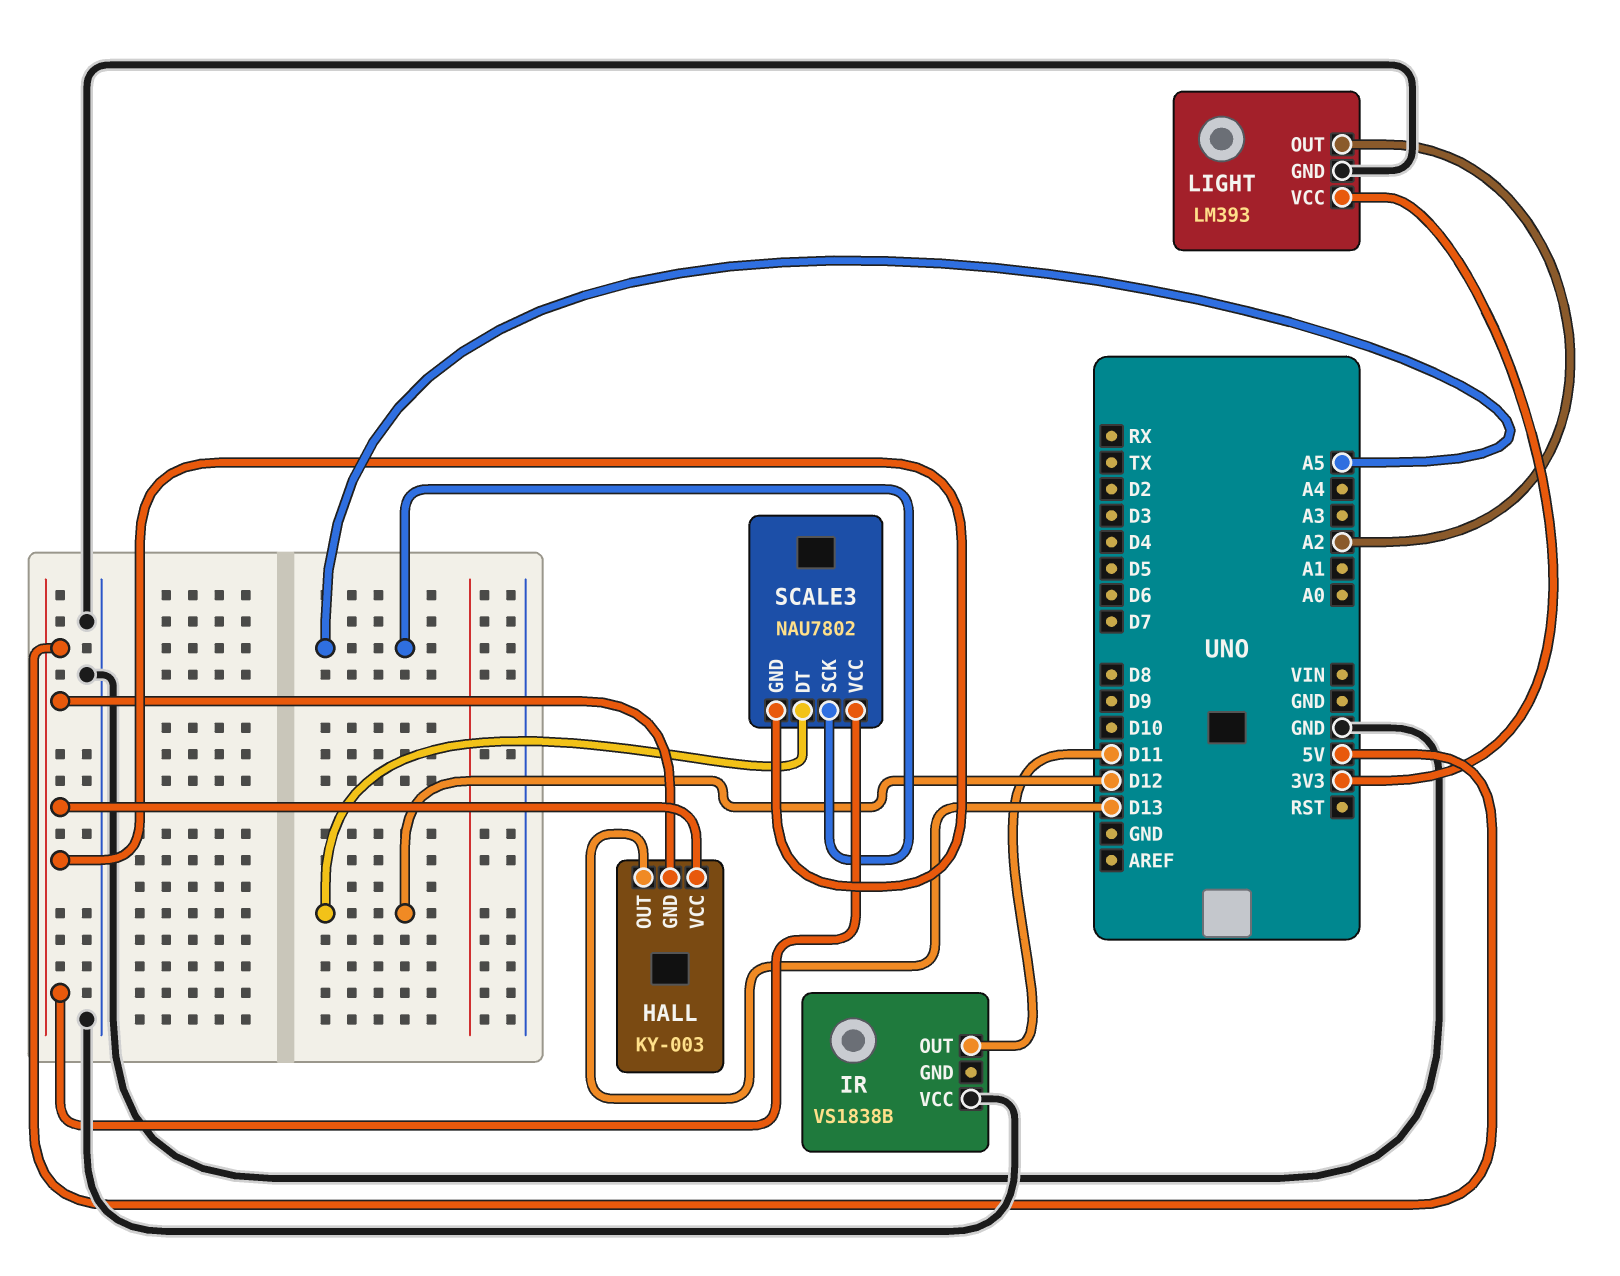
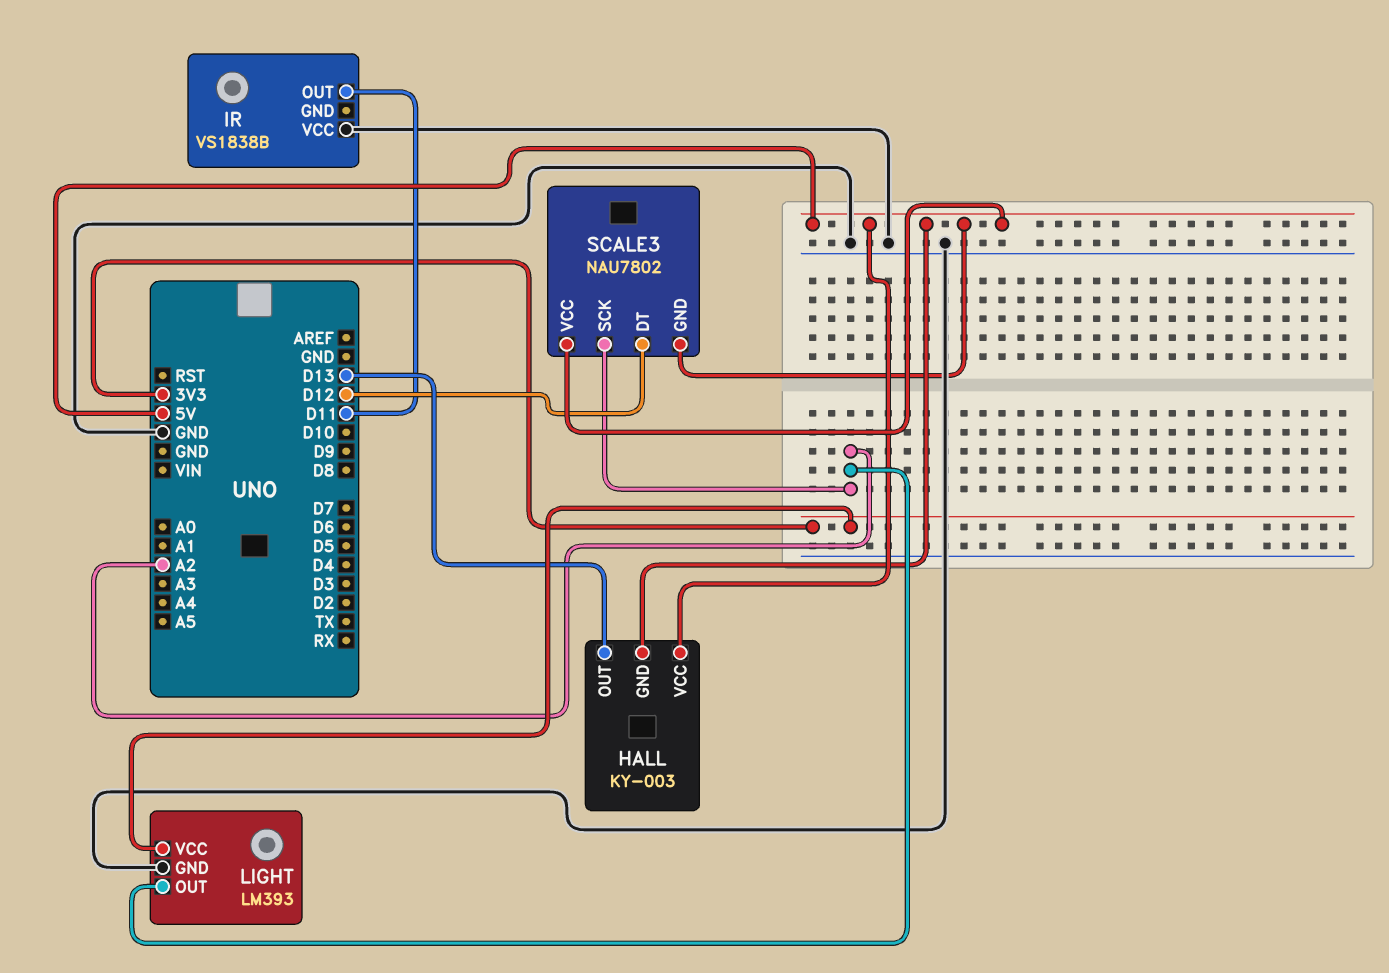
SCALE3 pin SCK: A5 -> A2

